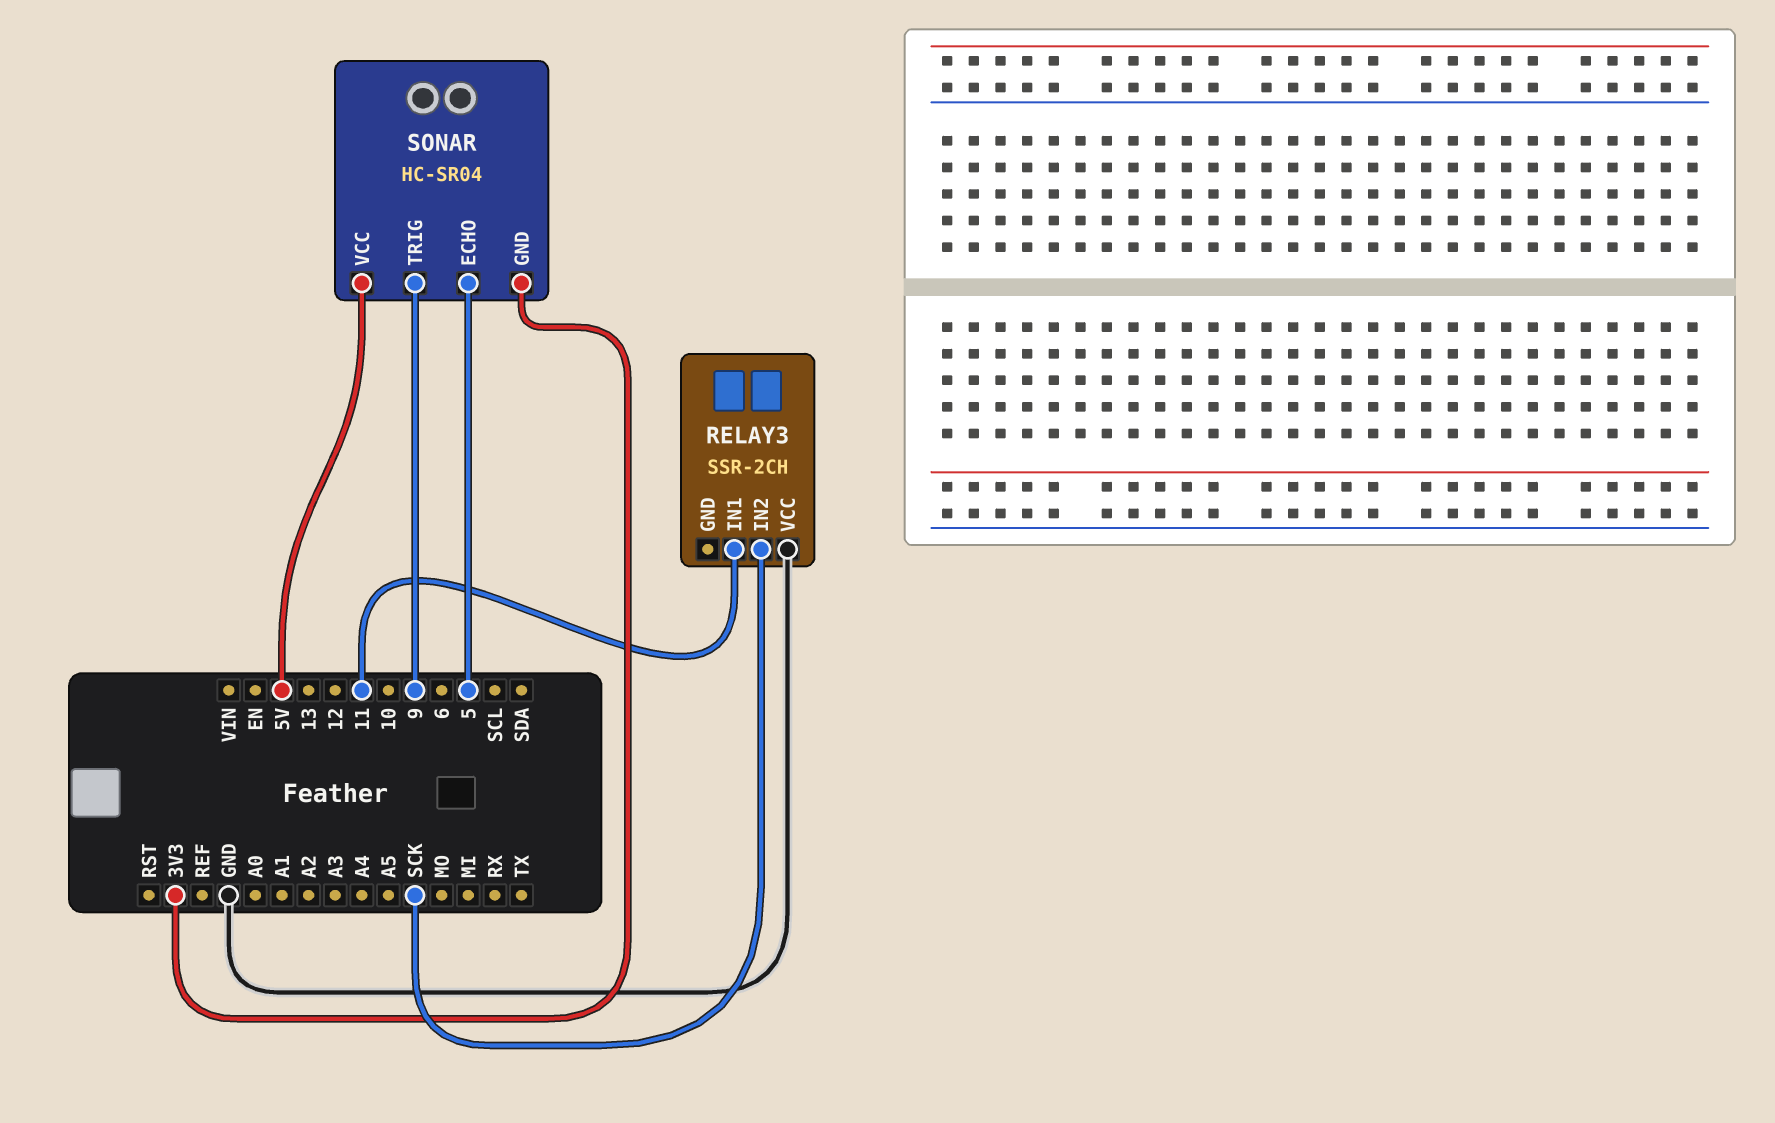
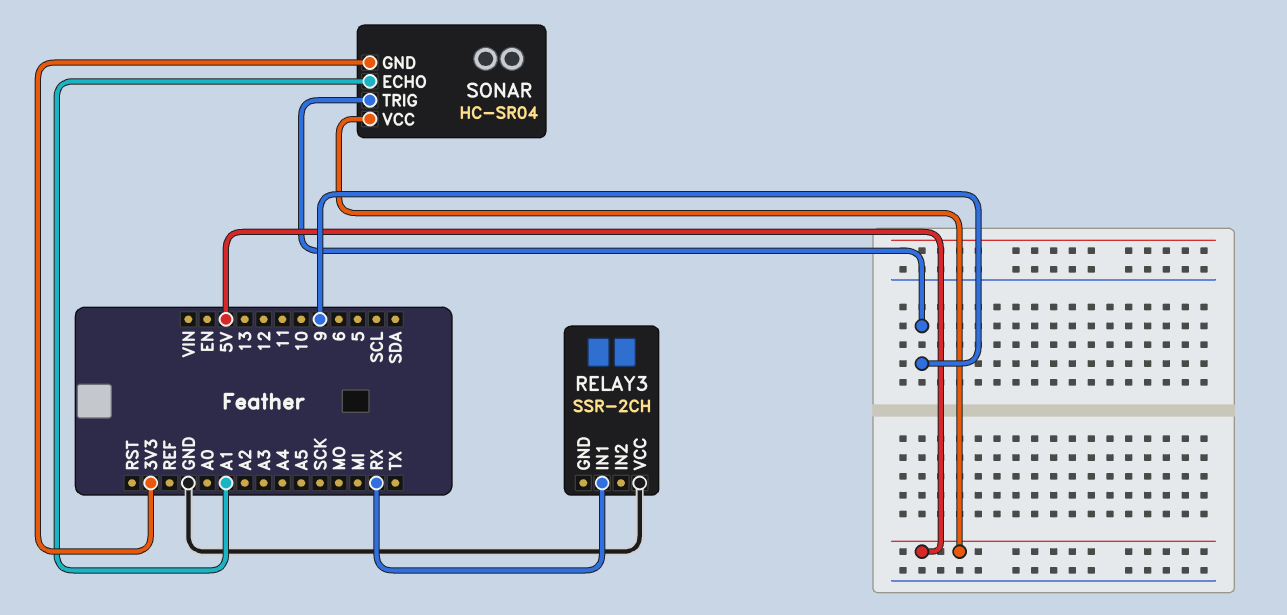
RELAY3 pin IN1: 11 -> RX
RELAY3 pin IN2: SCK -> none
SONAR pin ECHO: 5 -> A1

